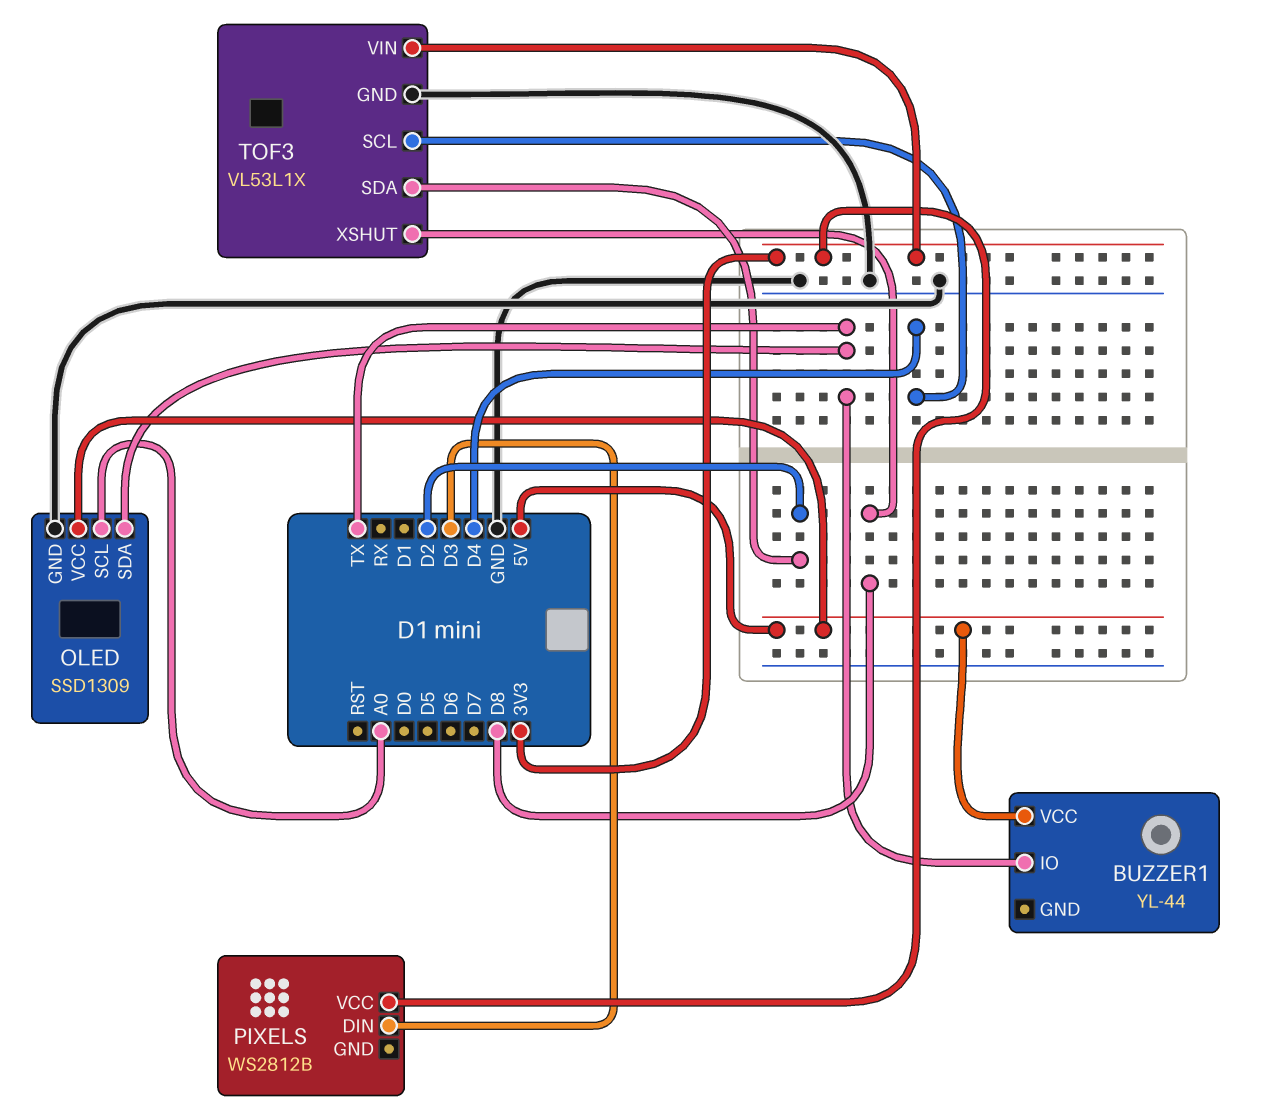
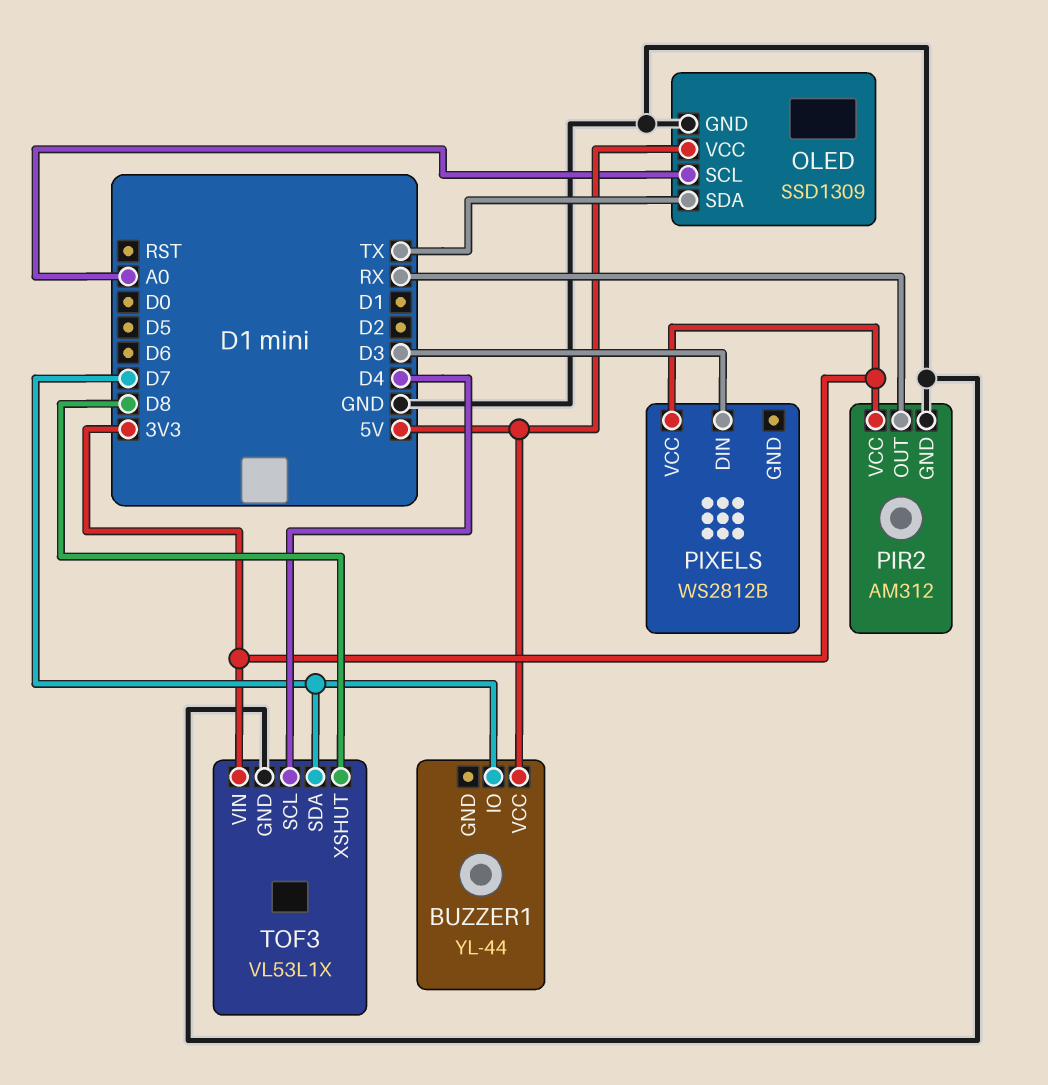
BUZZER1 pin IO: TX -> D7
PIR2: none -> AM312
PIR2 pin GND: none -> GND
PIR2 pin OUT: none -> RX
PIR2 pin VCC: none -> 3V3
TOF3 pin SDA: D2 -> D7

